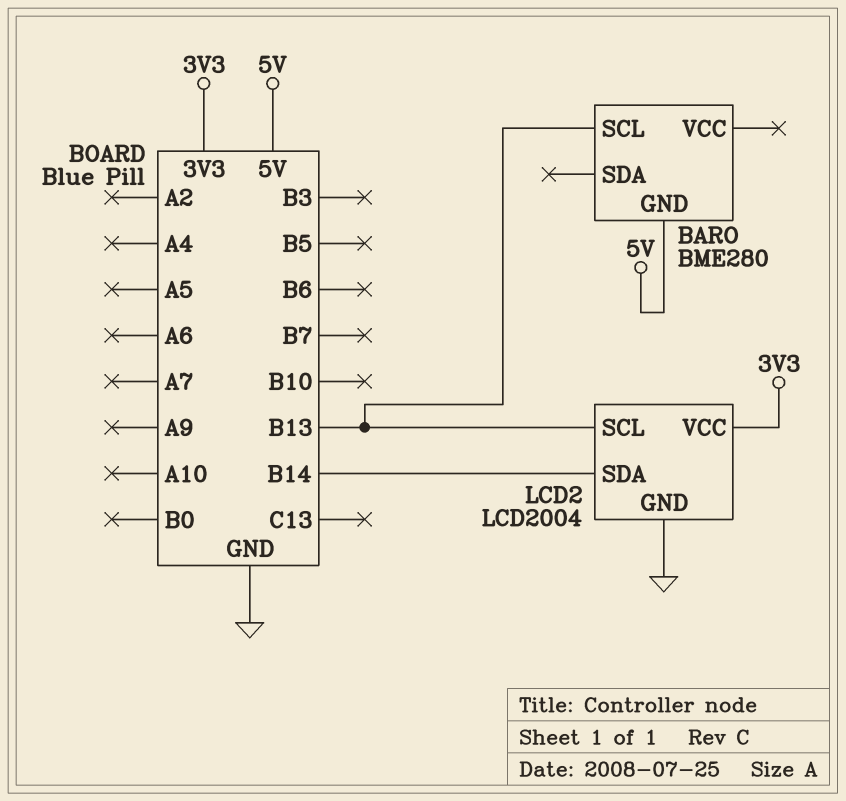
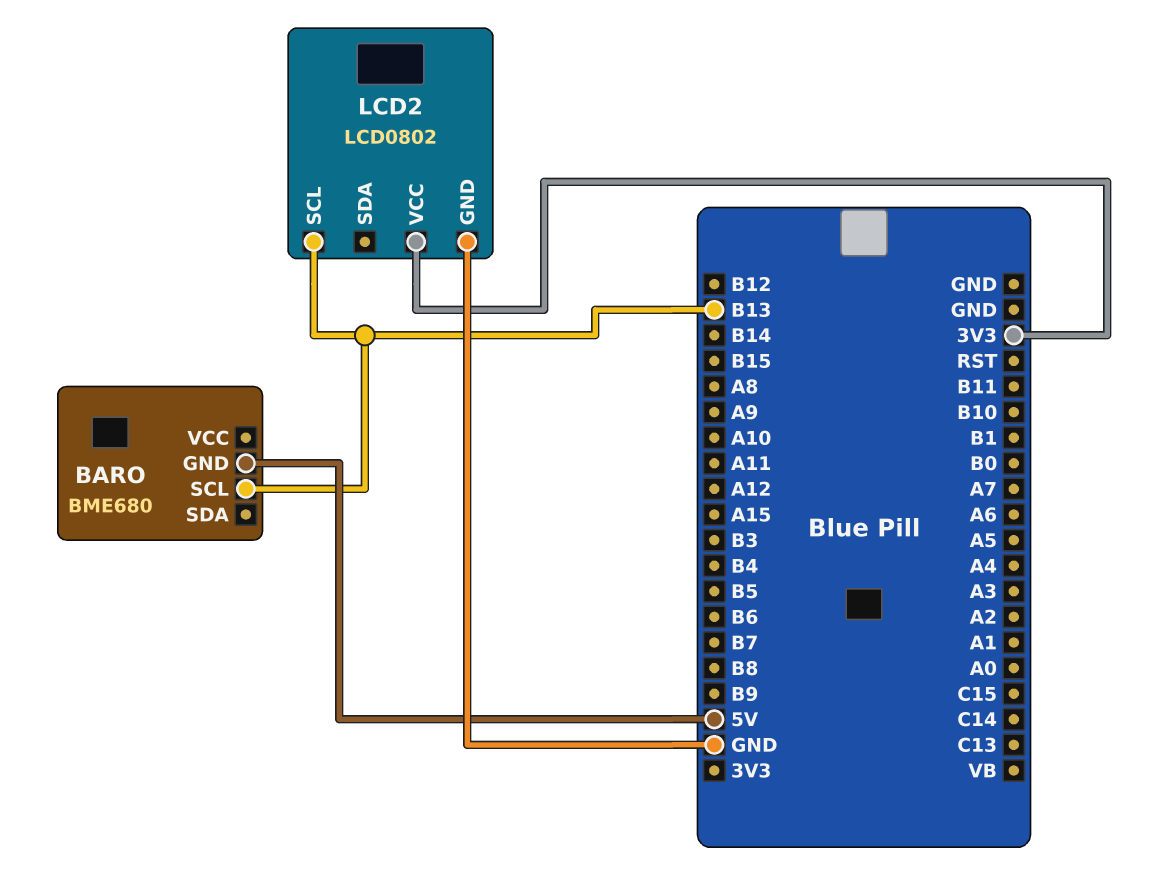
BARO: BME280 -> BME680
LCD2: LCD2004 -> LCD0802
LCD2 pin SDA: B14 -> none

